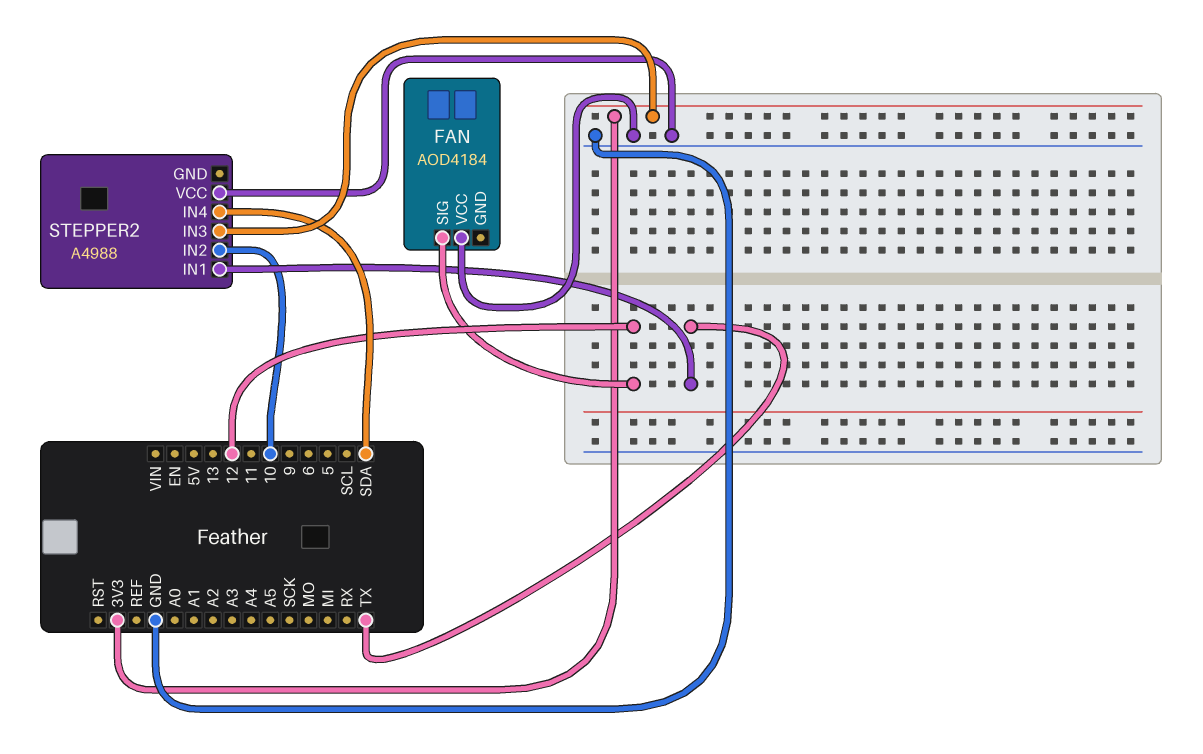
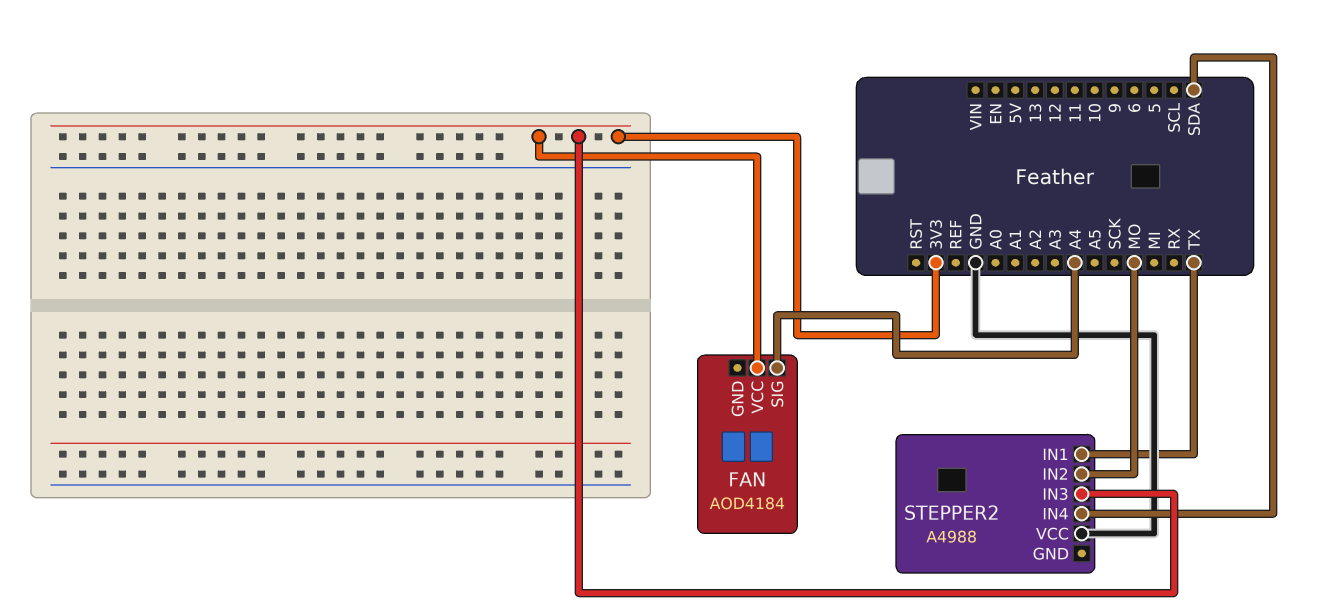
FAN pin SIG: 12 -> A4
FAN pin VCC: GND -> 3V3
STEPPER2 pin IN2: 10 -> MO

